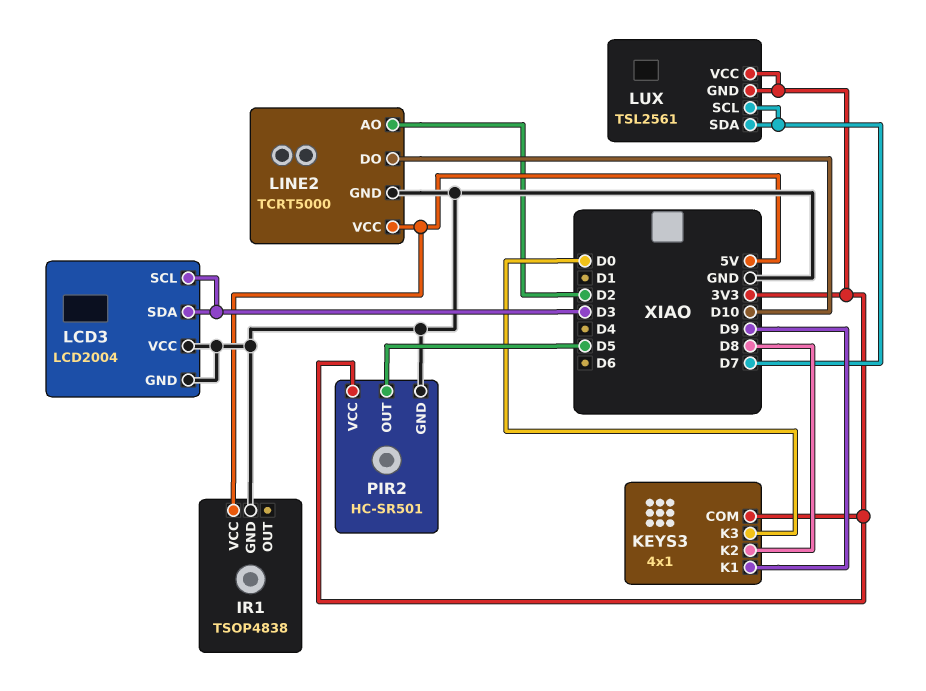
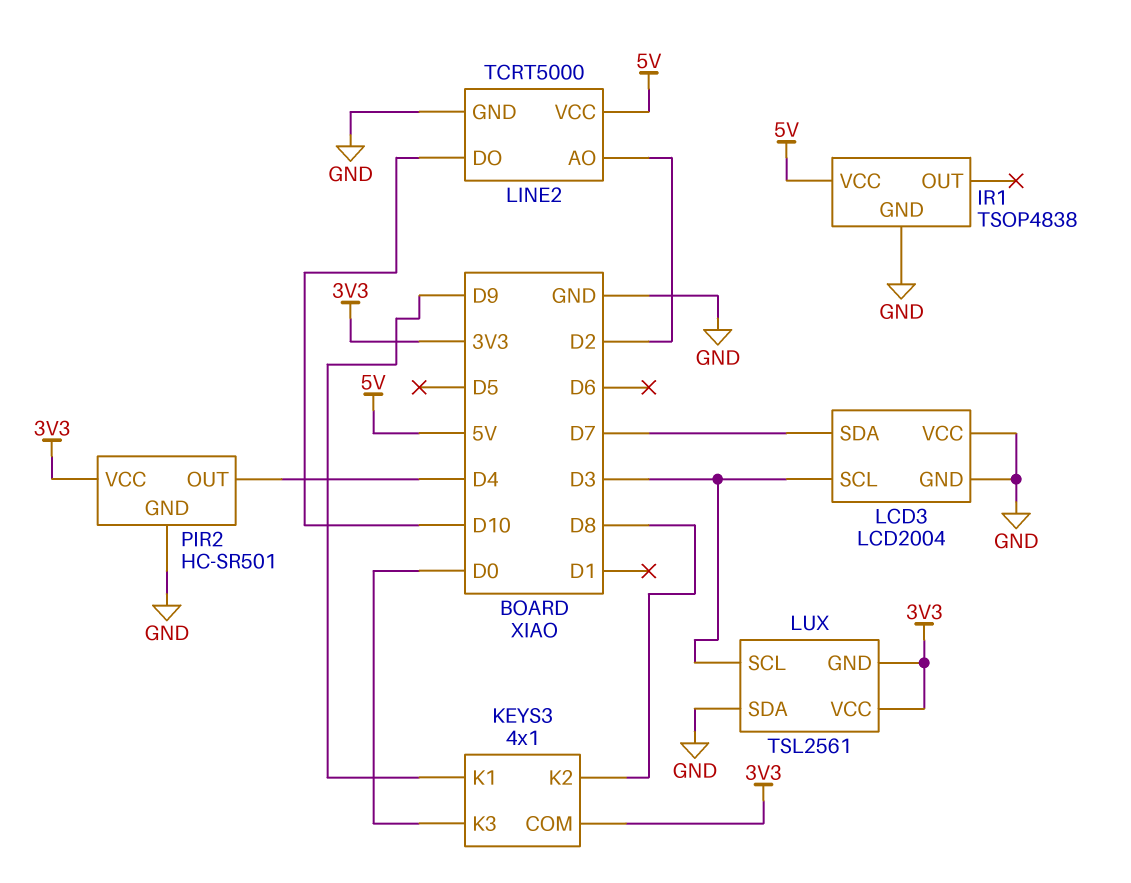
LCD3 pin SDA: D3 -> D7
LUX pin SCL: D7 -> D3
LUX pin SDA: D7 -> GND
PIR2 pin OUT: D5 -> D4

